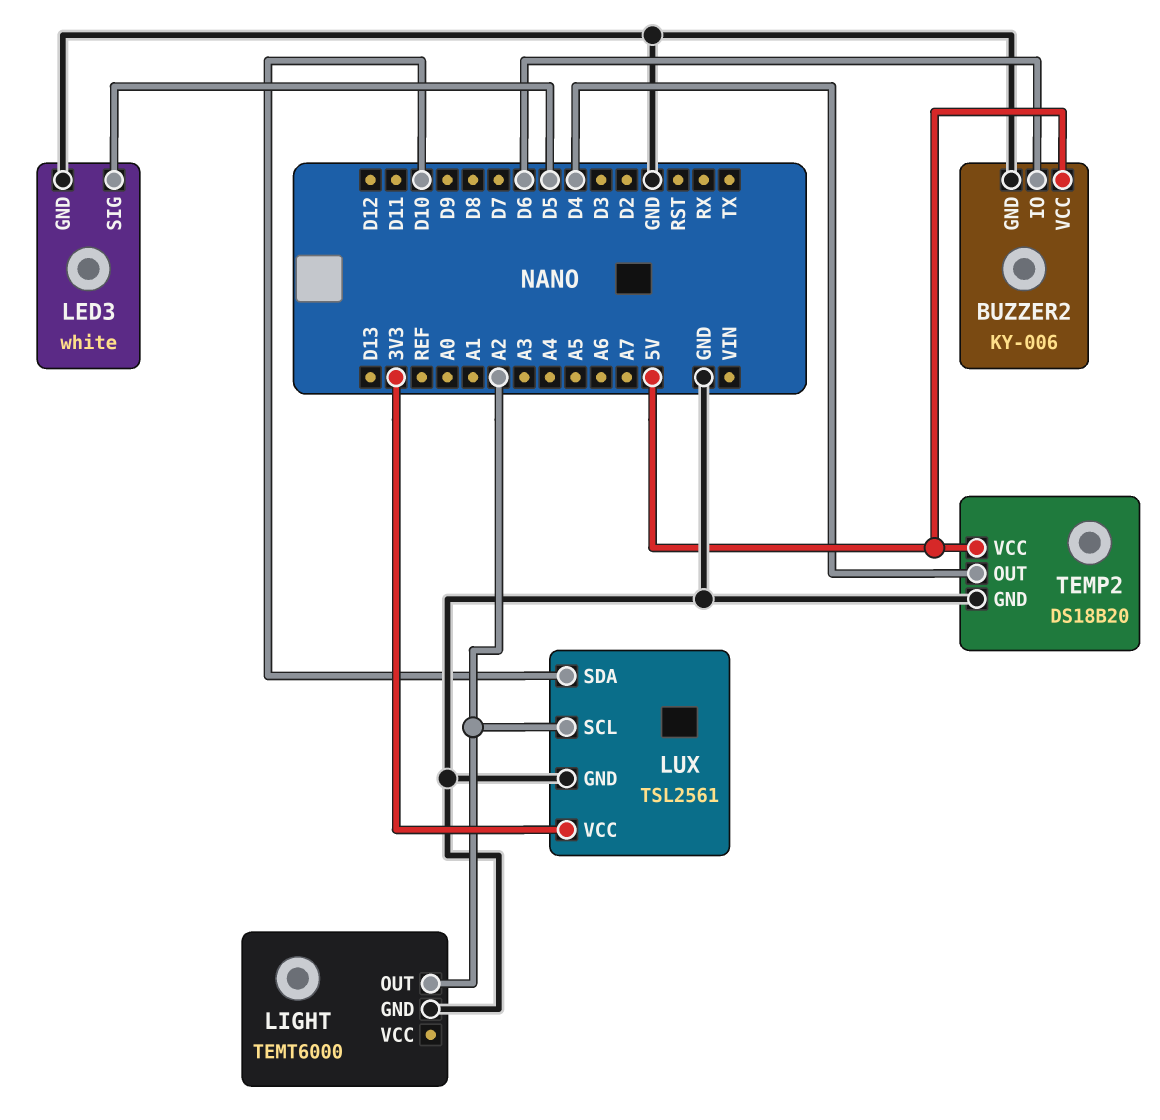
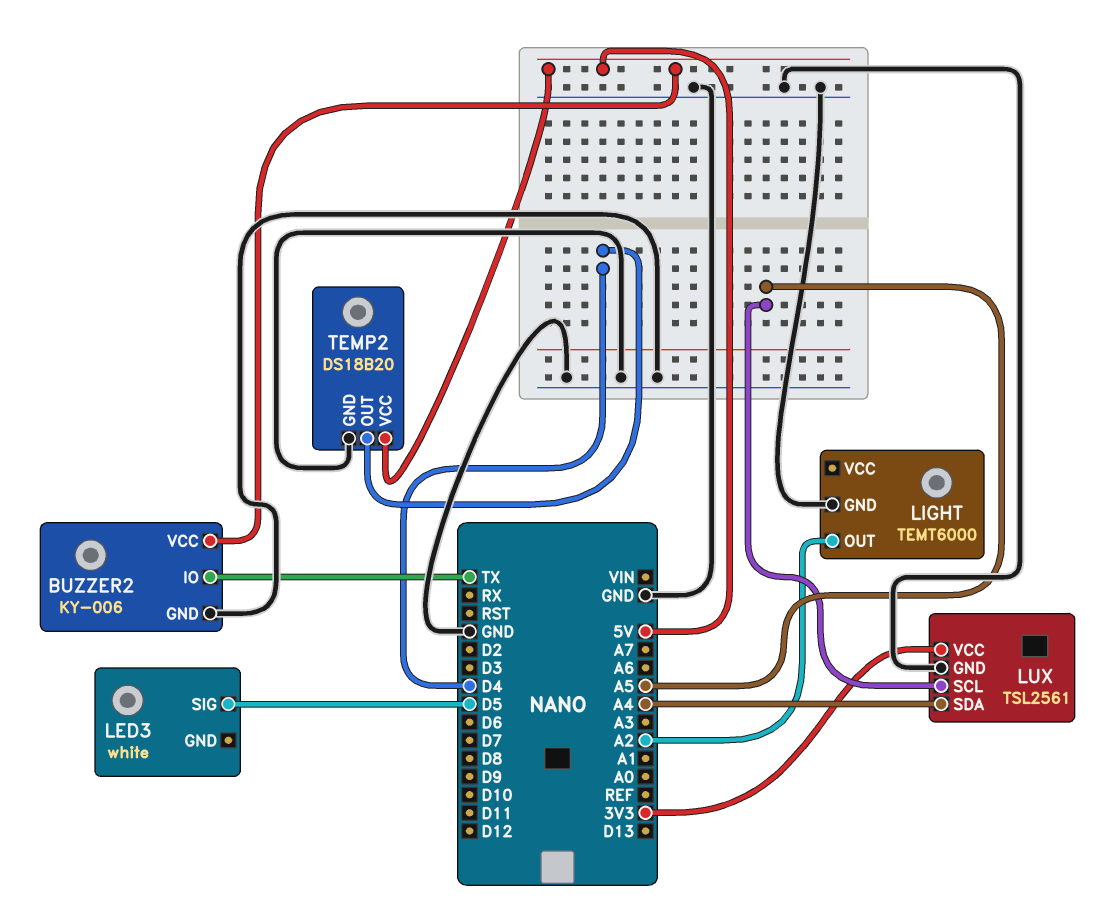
BUZZER2 pin IO: D6 -> TX
LED3 pin GND: GND -> none
LUX pin SCL: A2 -> A5
LUX pin SDA: D10 -> A4

